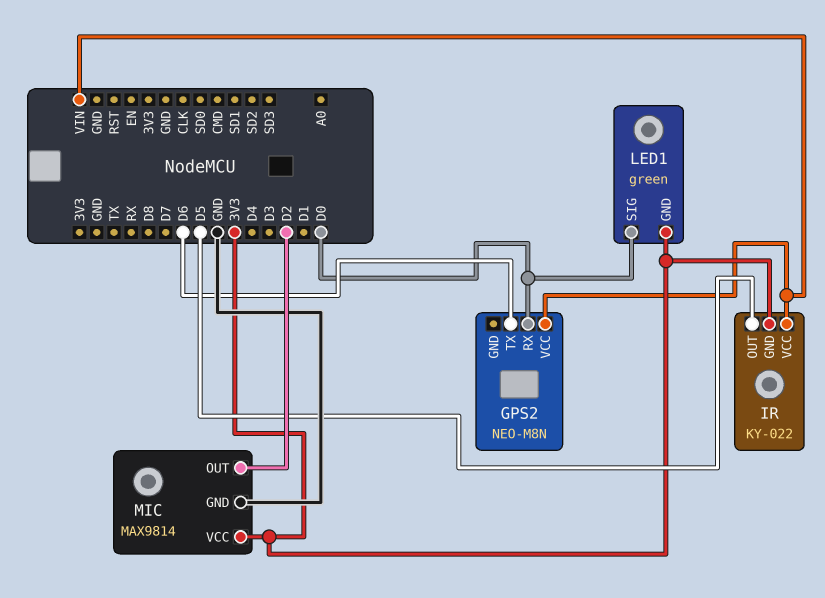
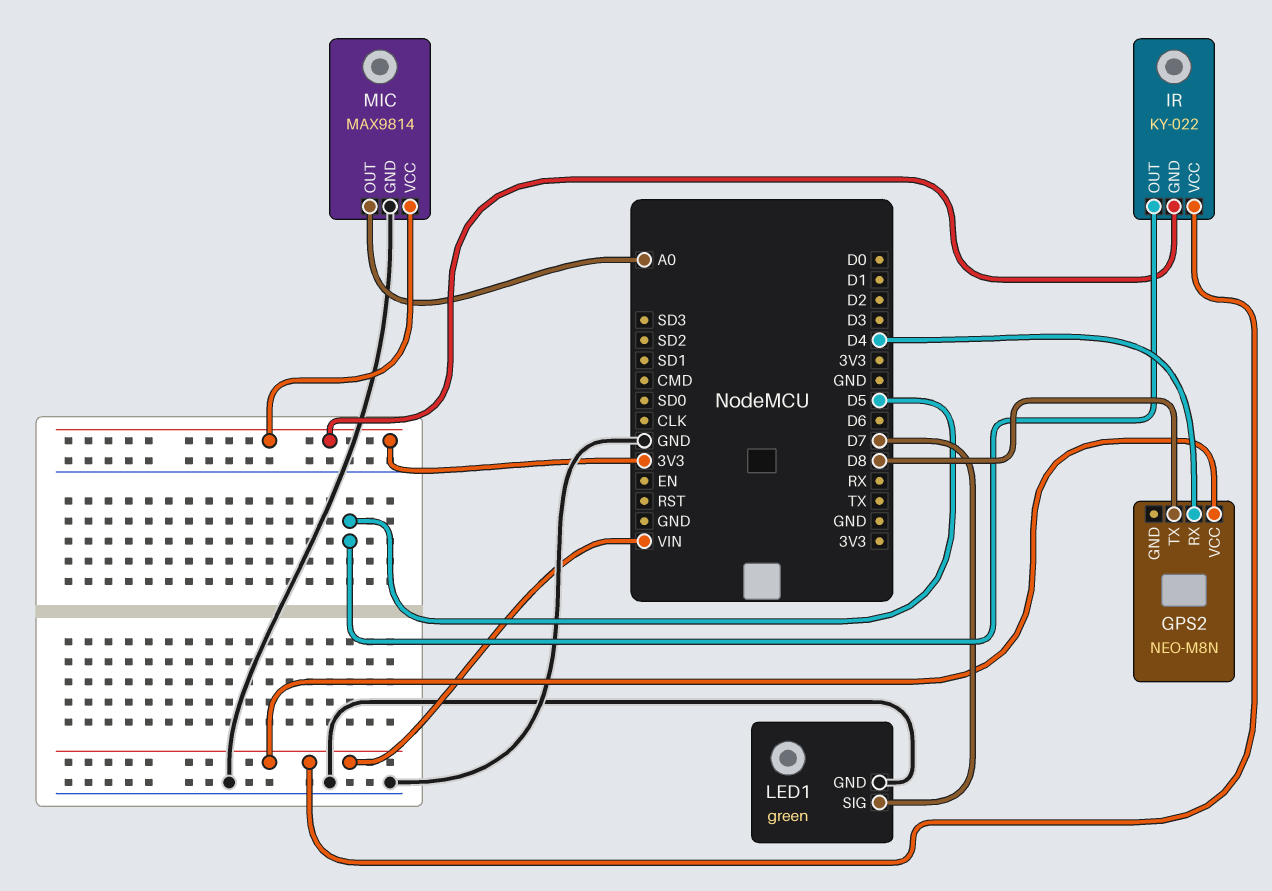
GPS2 pin RX: D0 -> D4
GPS2 pin TX: D6 -> D8
LED1 pin GND: 3V3 -> GND
LED1 pin SIG: D0 -> D7
MIC pin OUT: D2 -> A0

